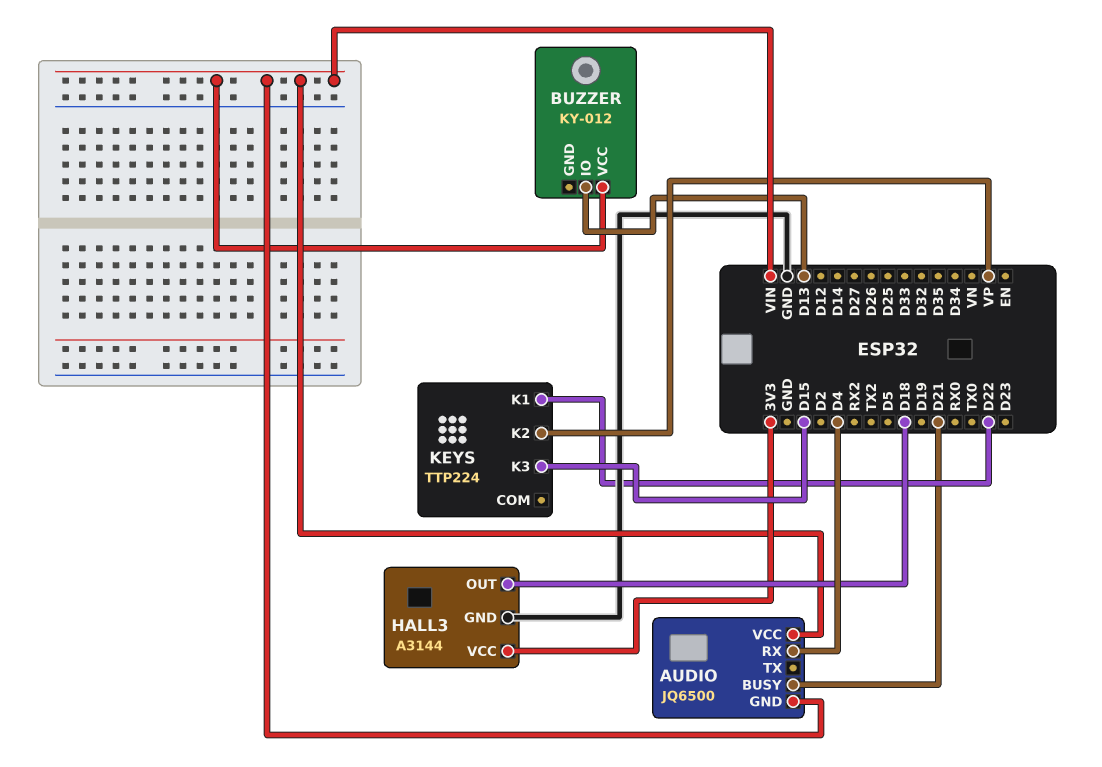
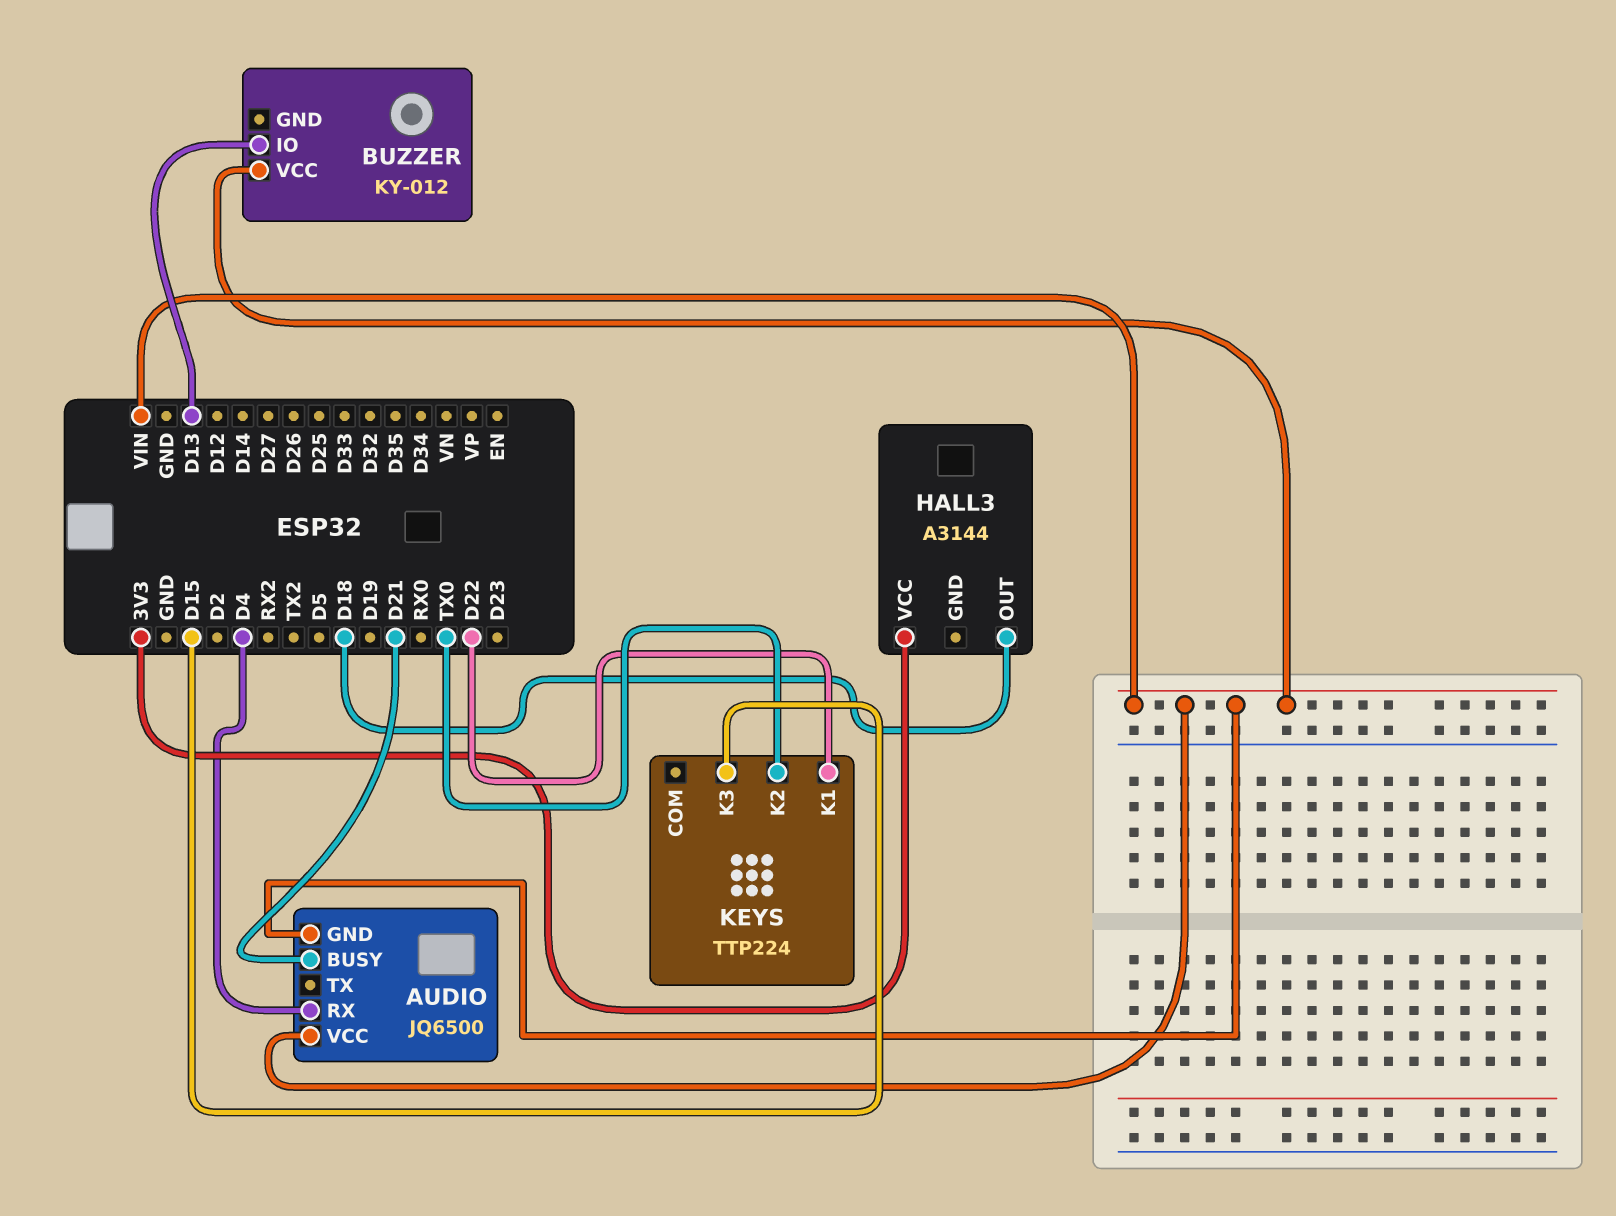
HALL3 pin GND: GND -> none
KEYS pin K2: VP -> TX0

